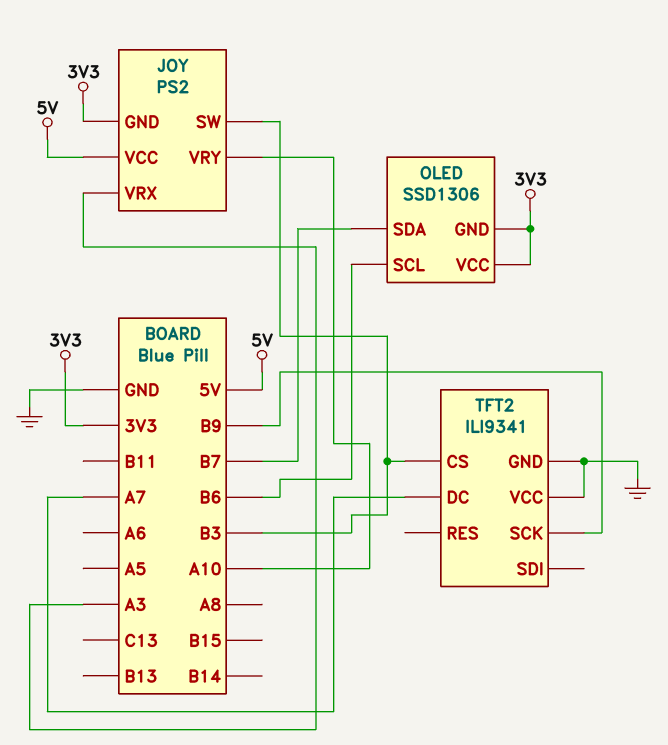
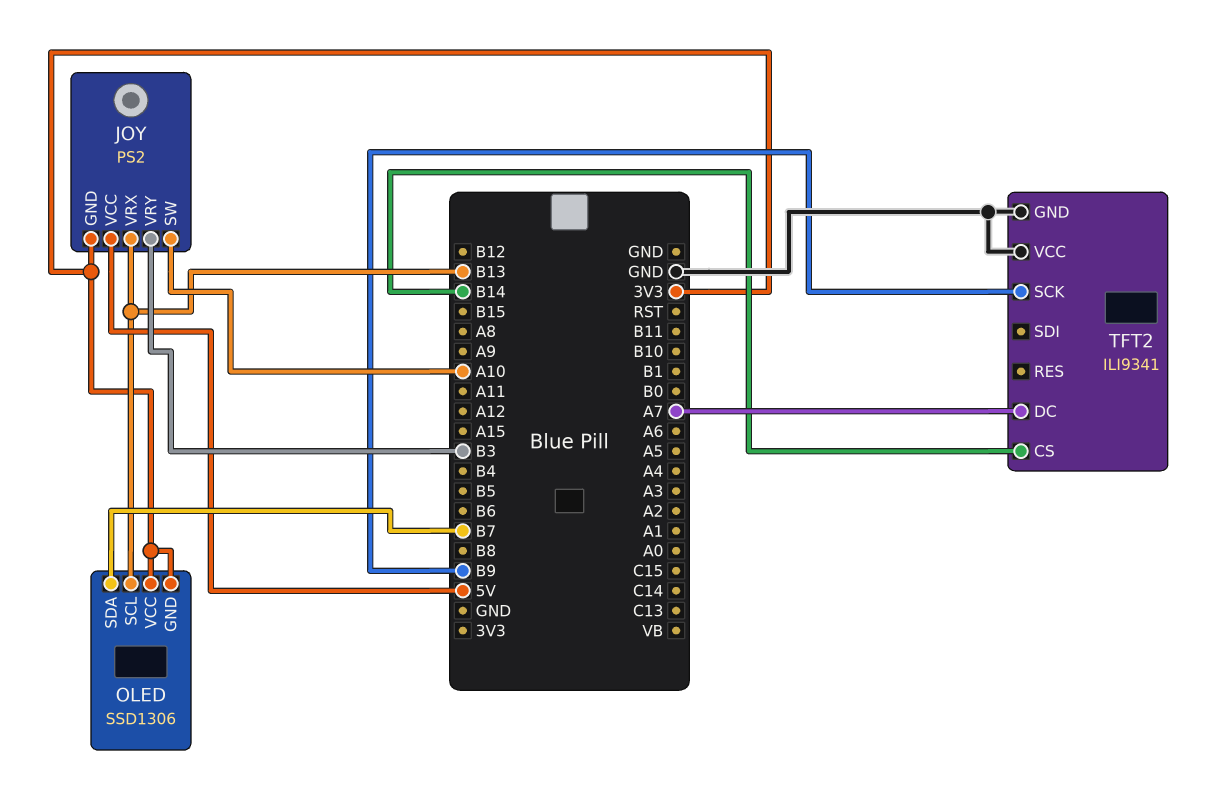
JOY pin SW: B3 -> A10
JOY pin VRX: A3 -> B13
JOY pin VRY: A10 -> B3
OLED pin SCL: B6 -> B13
TFT2 pin CS: B3 -> B14

